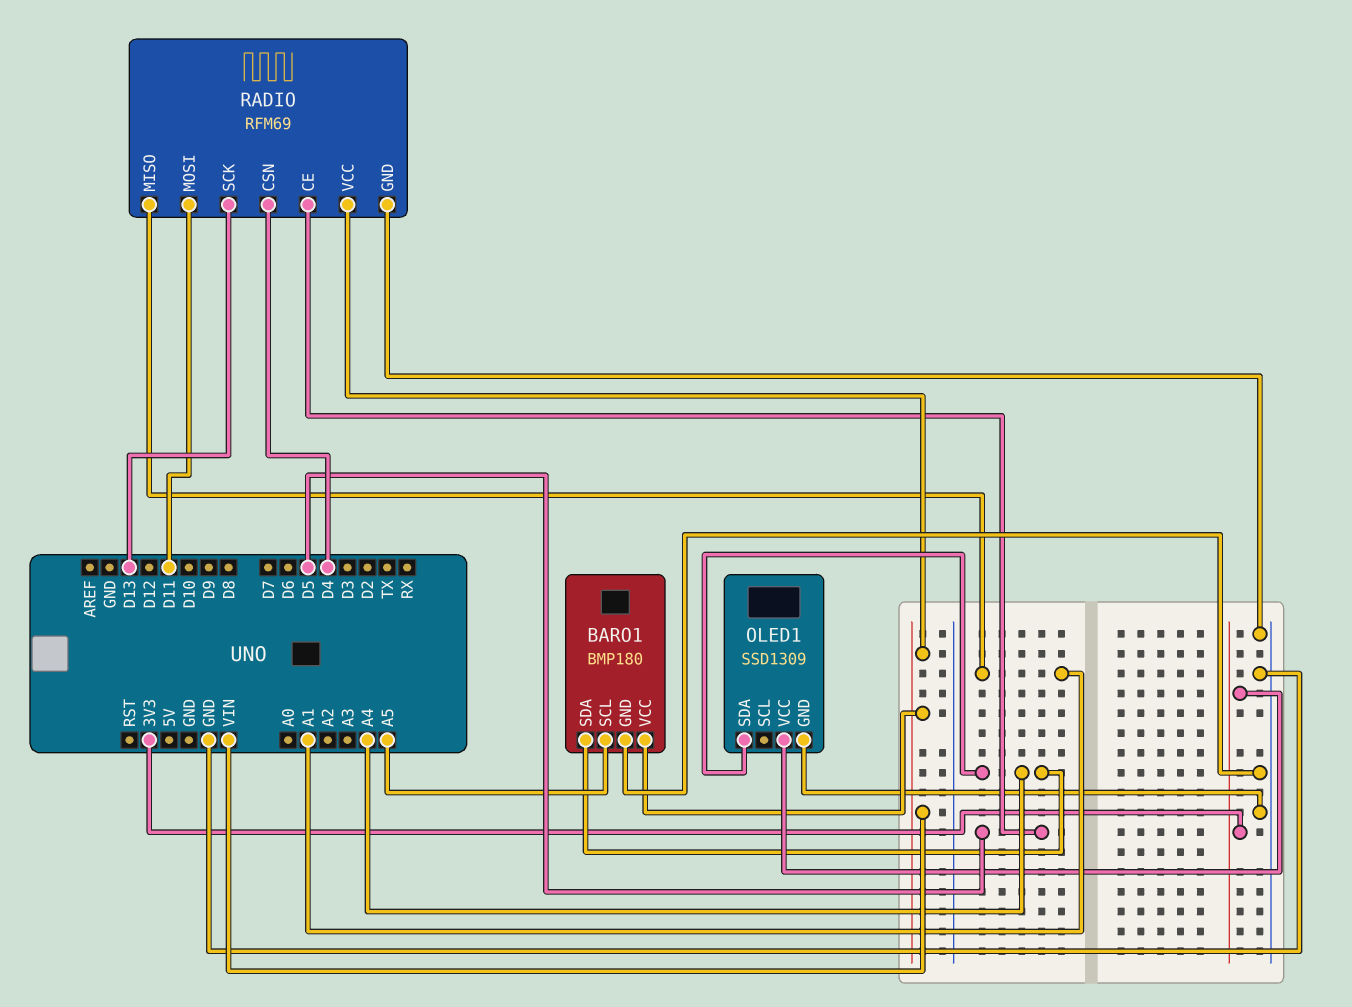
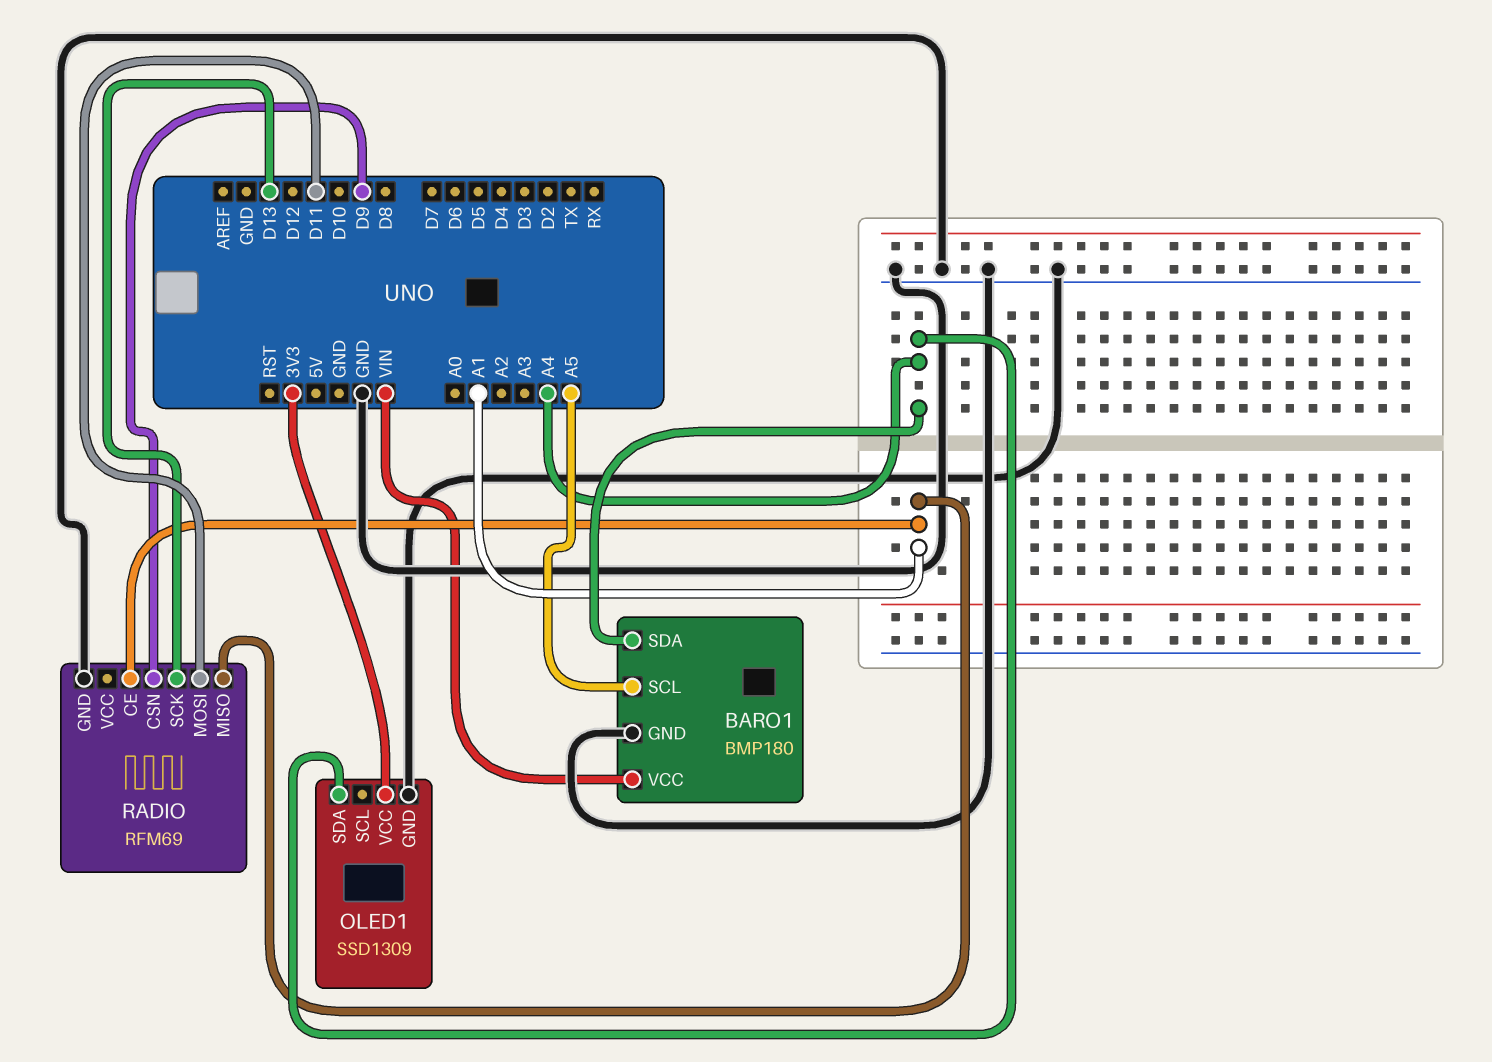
RADIO pin CE: D5 -> A1
RADIO pin CSN: D4 -> D9
RADIO pin VCC: VIN -> none

